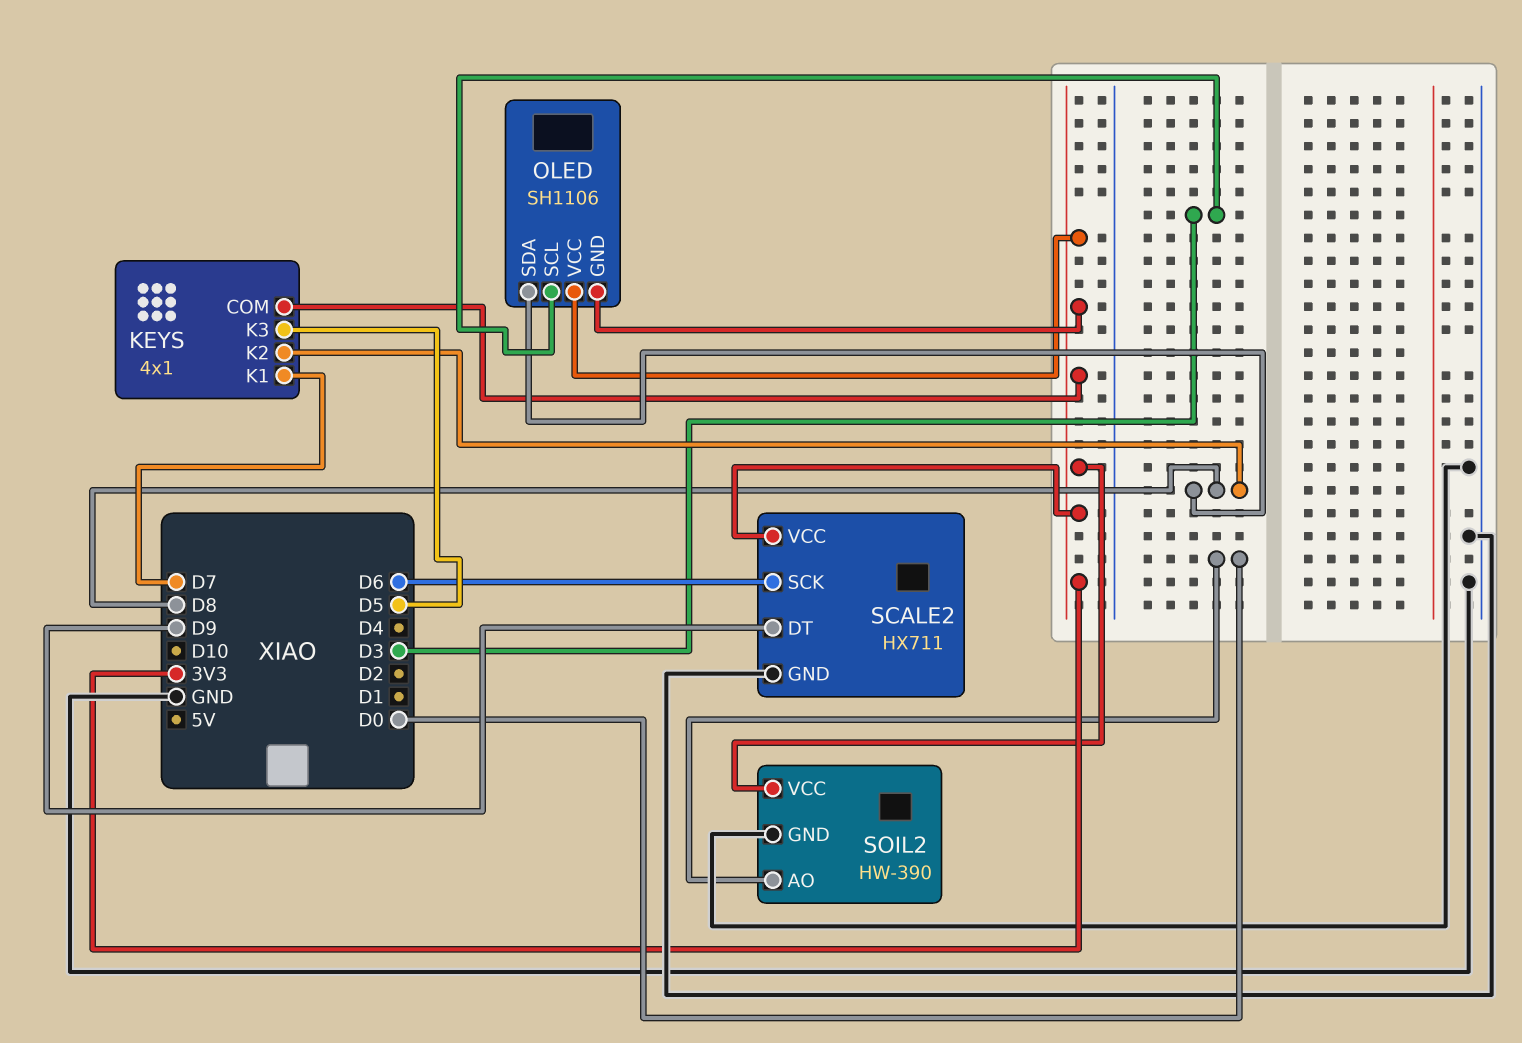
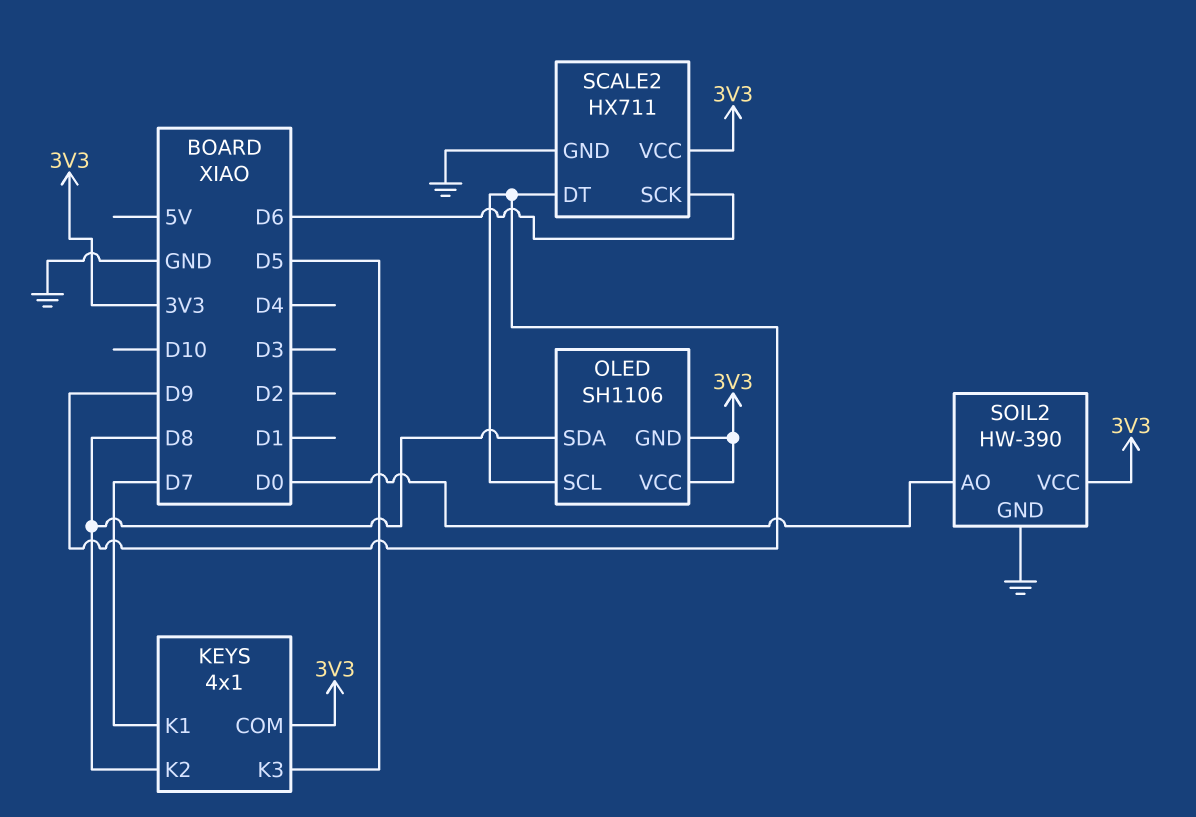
OLED pin SCL: D3 -> D9

